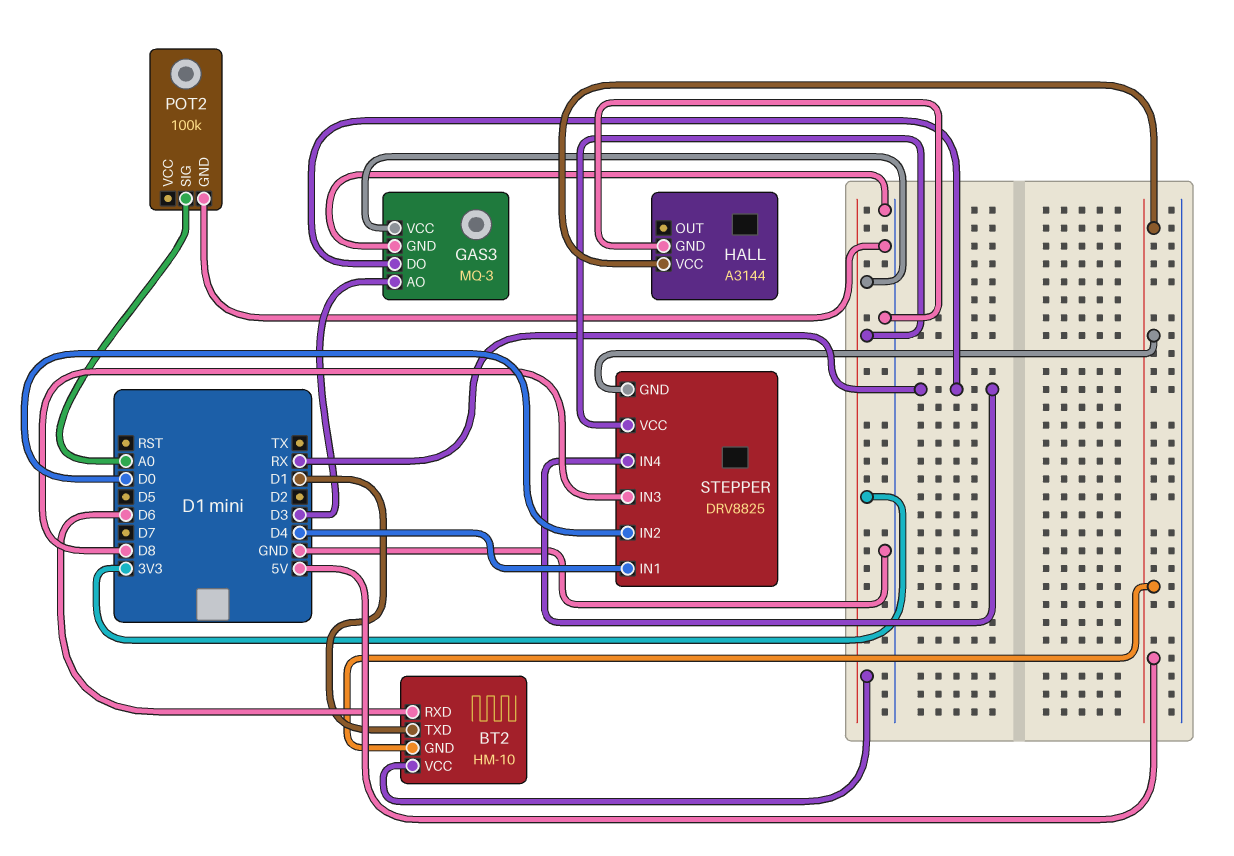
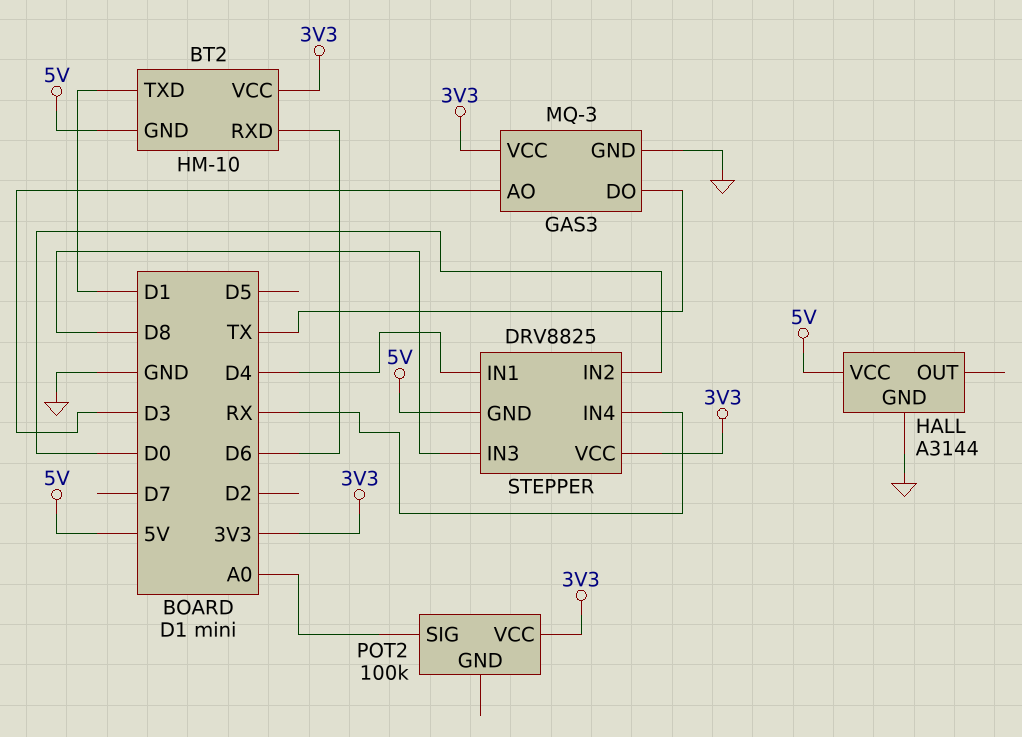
GAS3 pin DO: RX -> TX
POT2 pin GND: GND -> none
POT2 pin VCC: none -> 3V3

